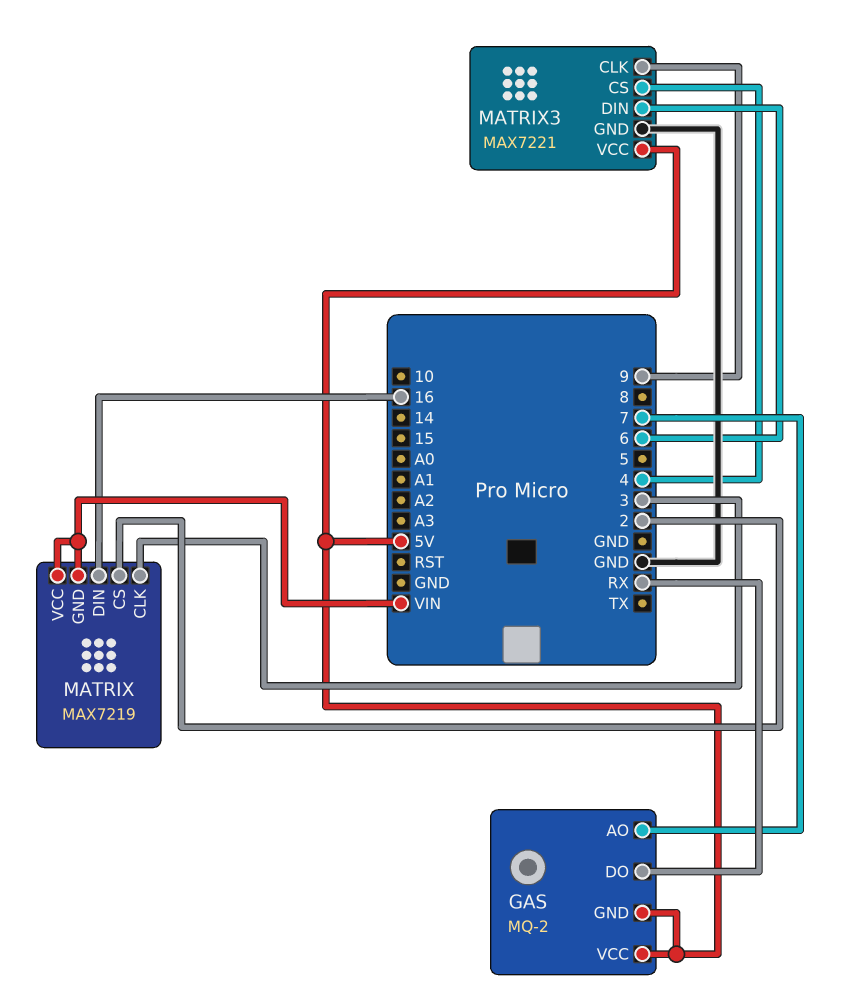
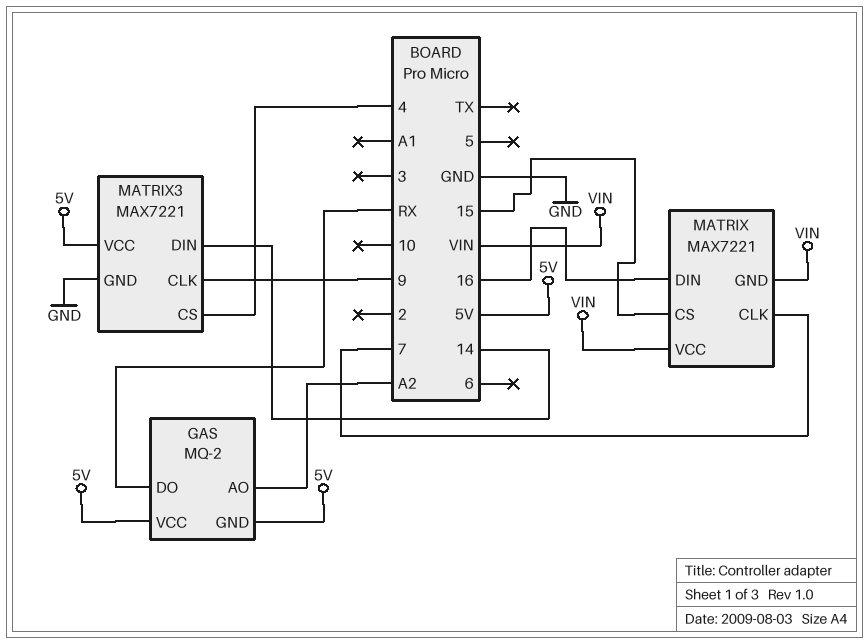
GAS pin AO: 7 -> A2
MATRIX: MAX7219 -> MAX7221
MATRIX pin CLK: 3 -> 7
MATRIX pin CS: 2 -> 15
MATRIX3 pin DIN: 6 -> 14

